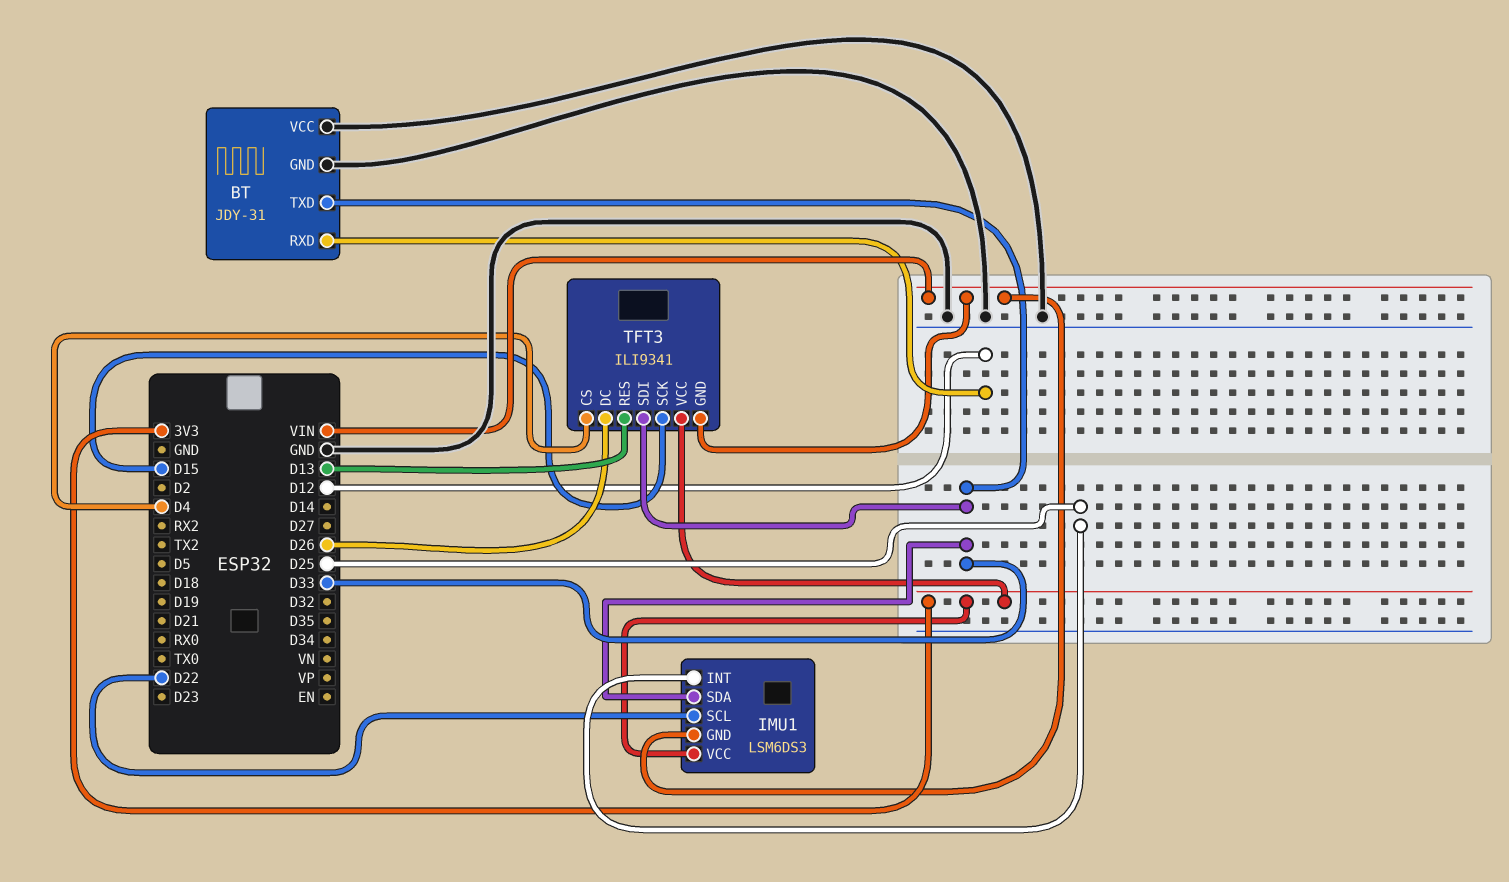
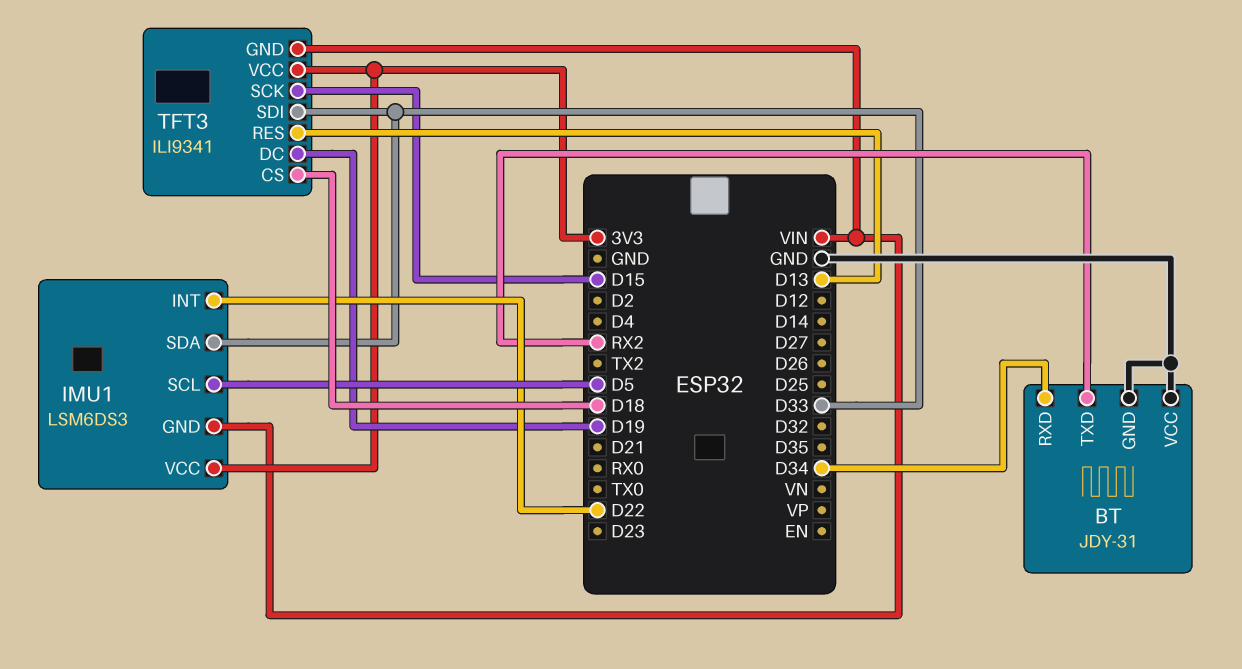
BT pin RXD: D12 -> D34
BT pin TXD: D33 -> RX2
IMU1 pin INT: D25 -> D22
IMU1 pin SCL: D22 -> D5
TFT3 pin CS: D4 -> D18
TFT3 pin DC: D26 -> D19

